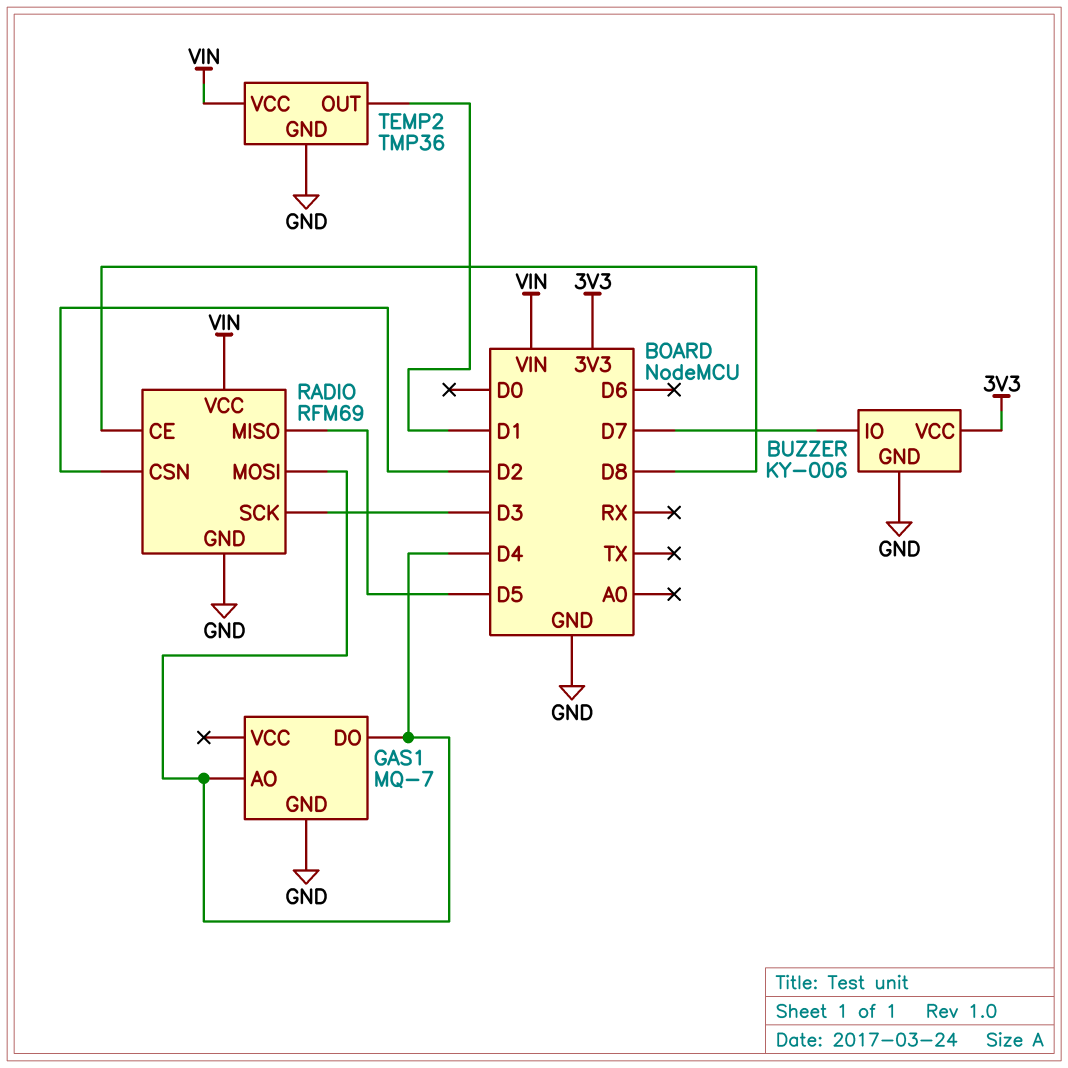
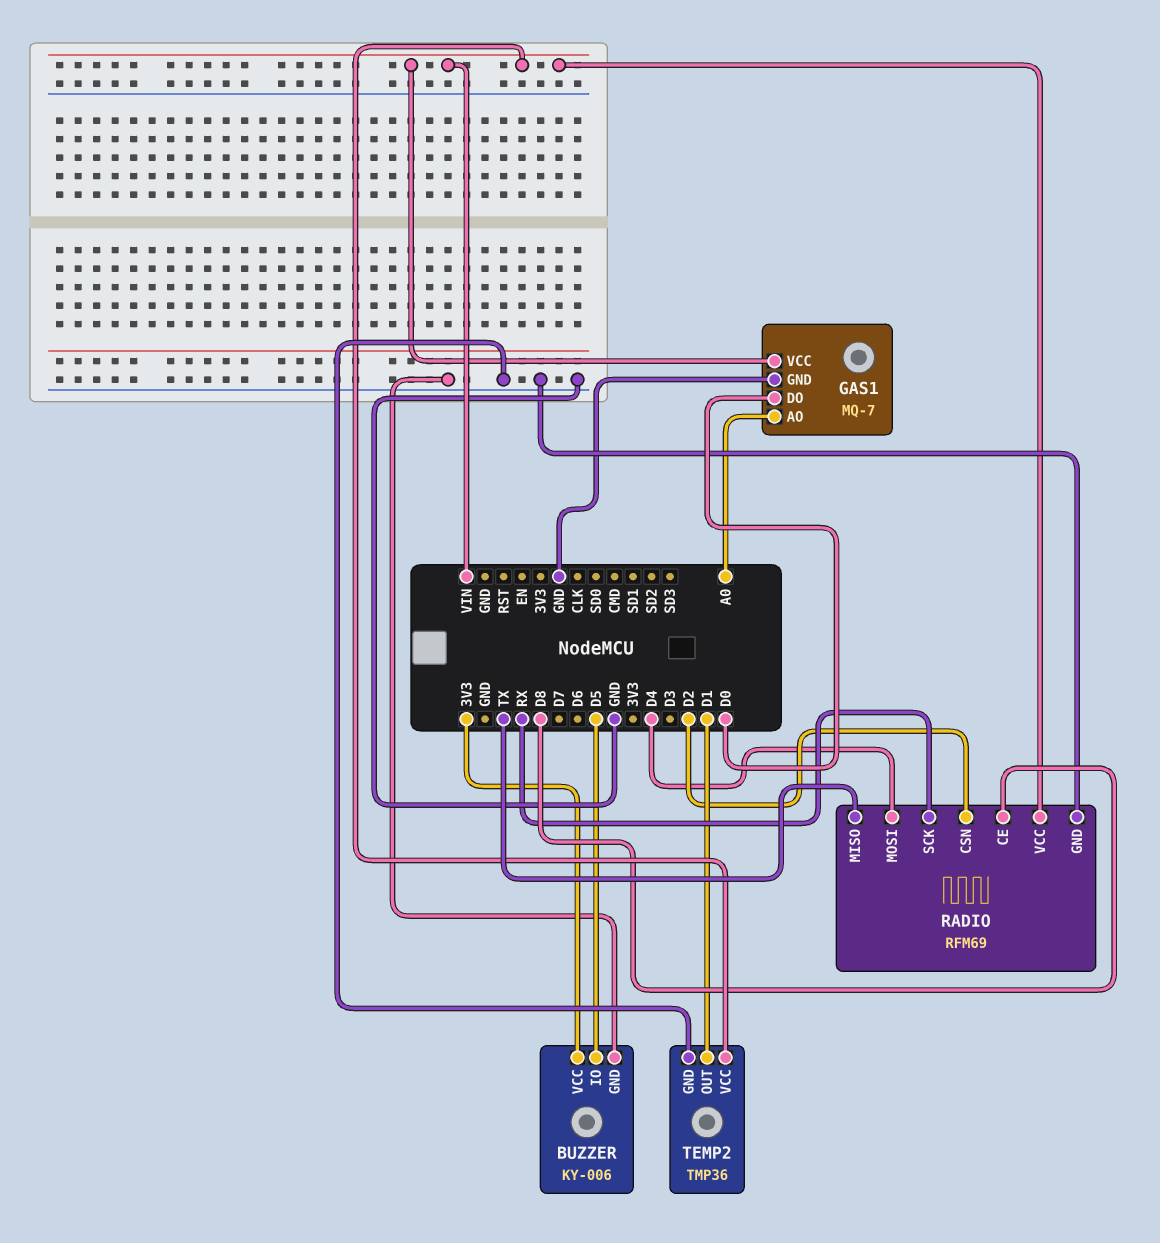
BUZZER pin IO: D7 -> D5
GAS1 pin AO: D4 -> A0
GAS1 pin DO: D4 -> D0
GAS1 pin VCC: none -> VIN
RADIO pin MISO: D5 -> TX
RADIO pin SCK: D3 -> RX

